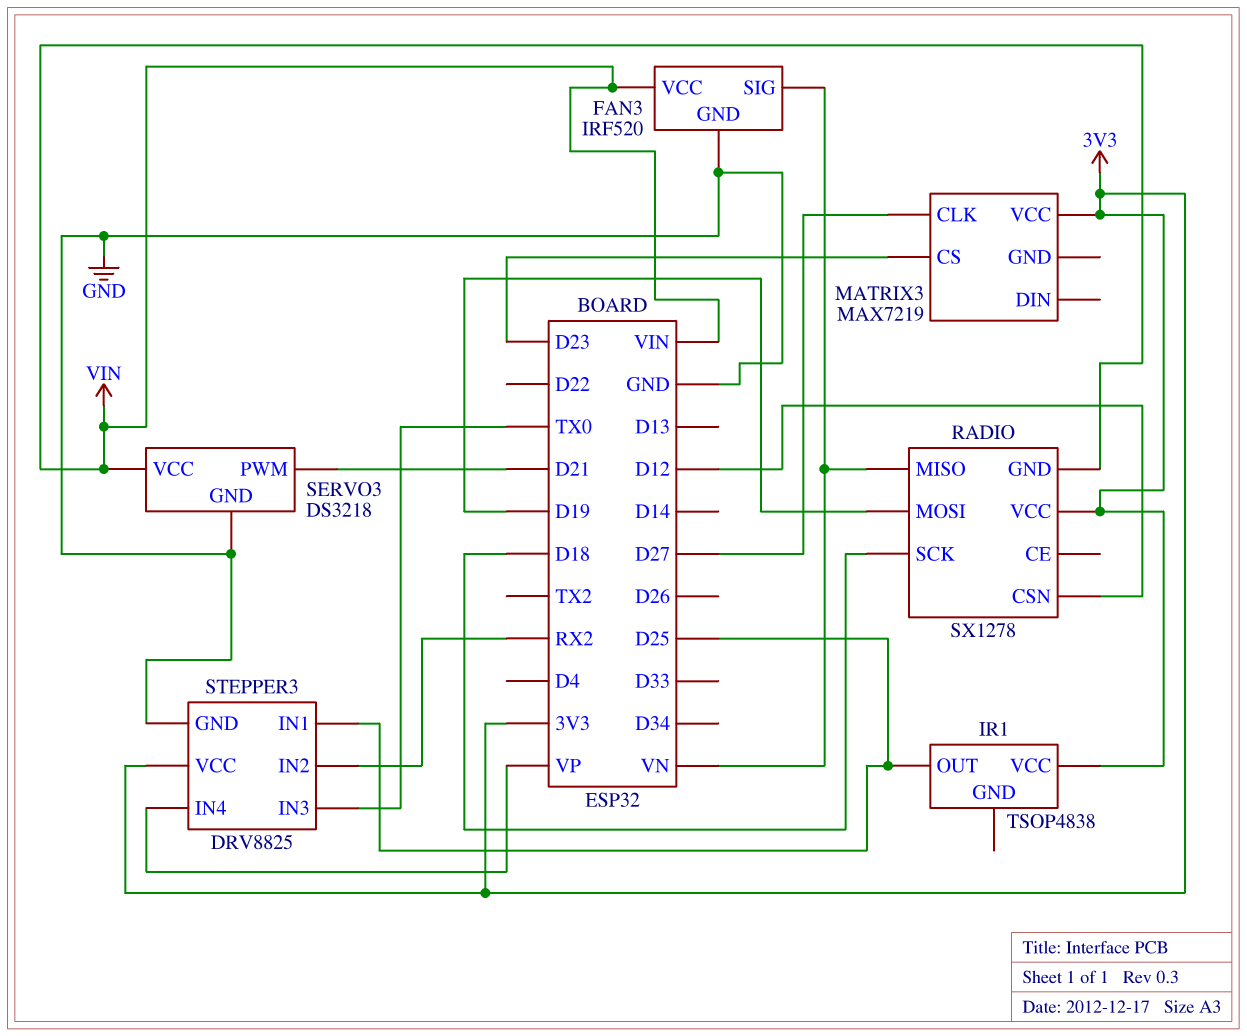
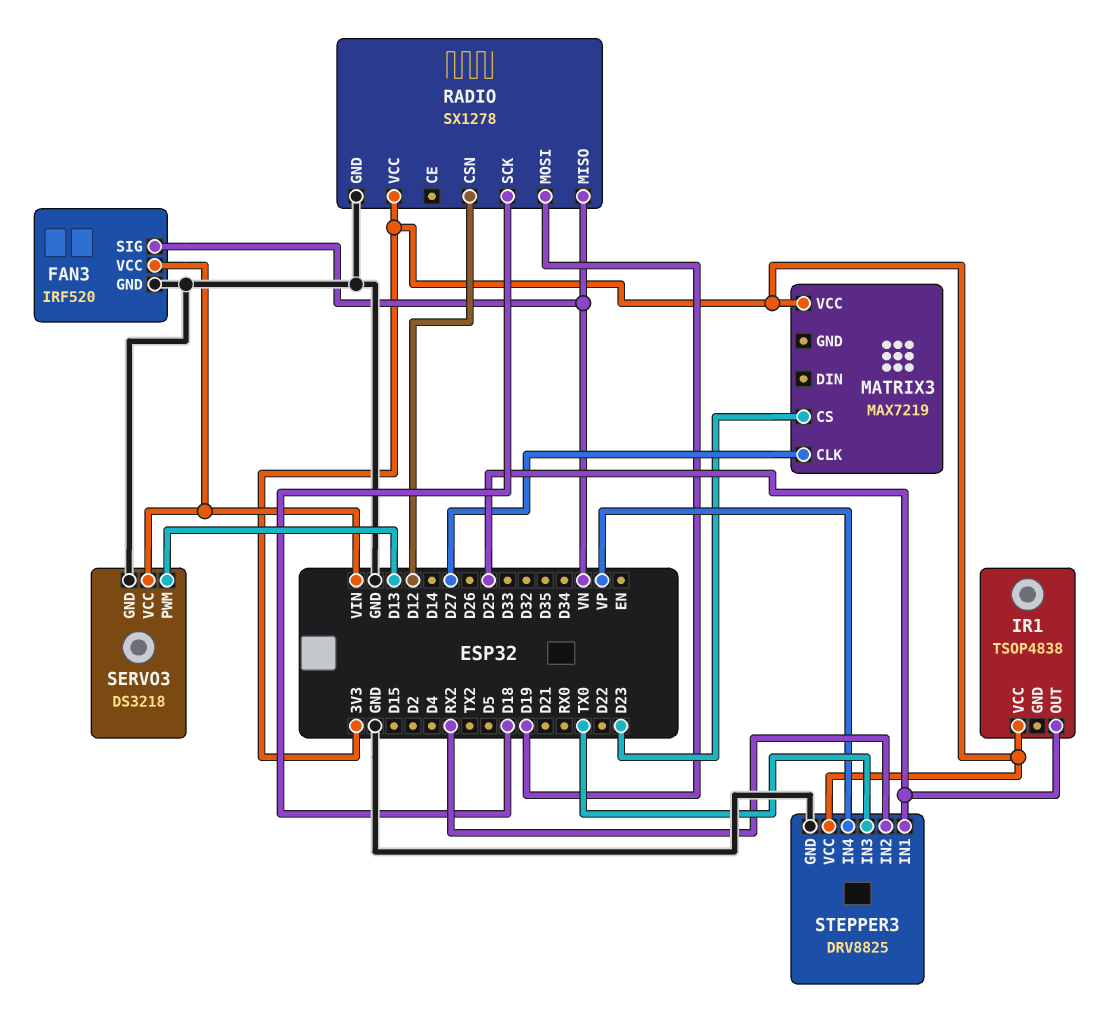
RADIO pin GND: VIN -> GND
SERVO3 pin PWM: D21 -> D13

